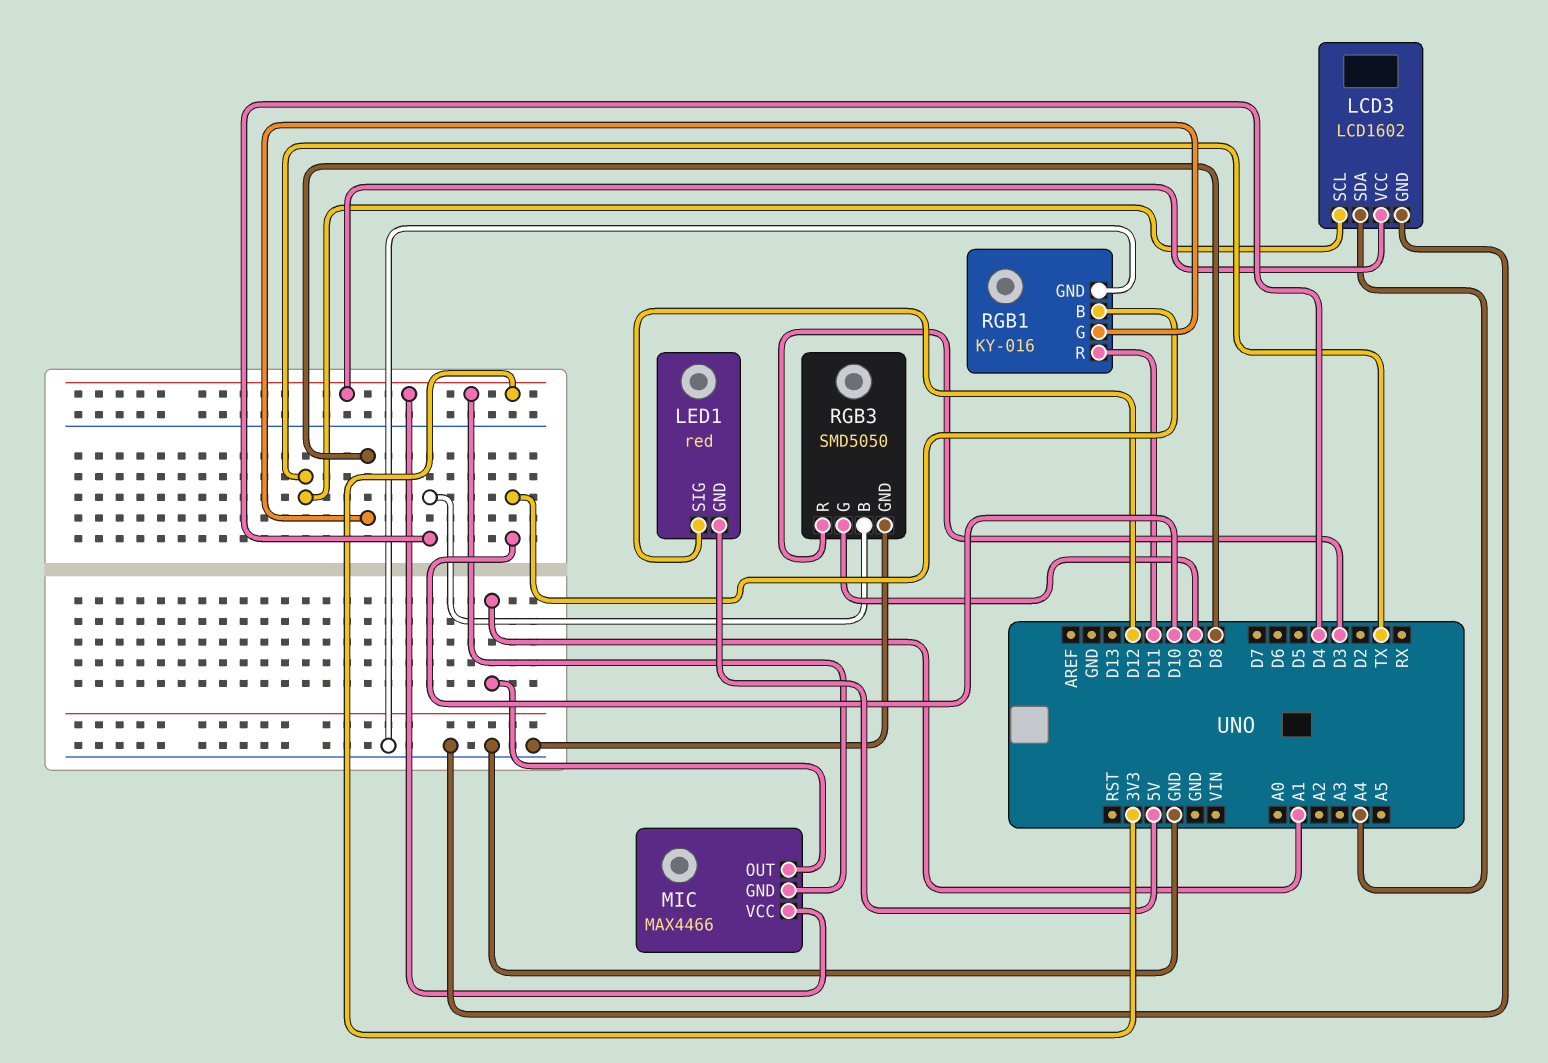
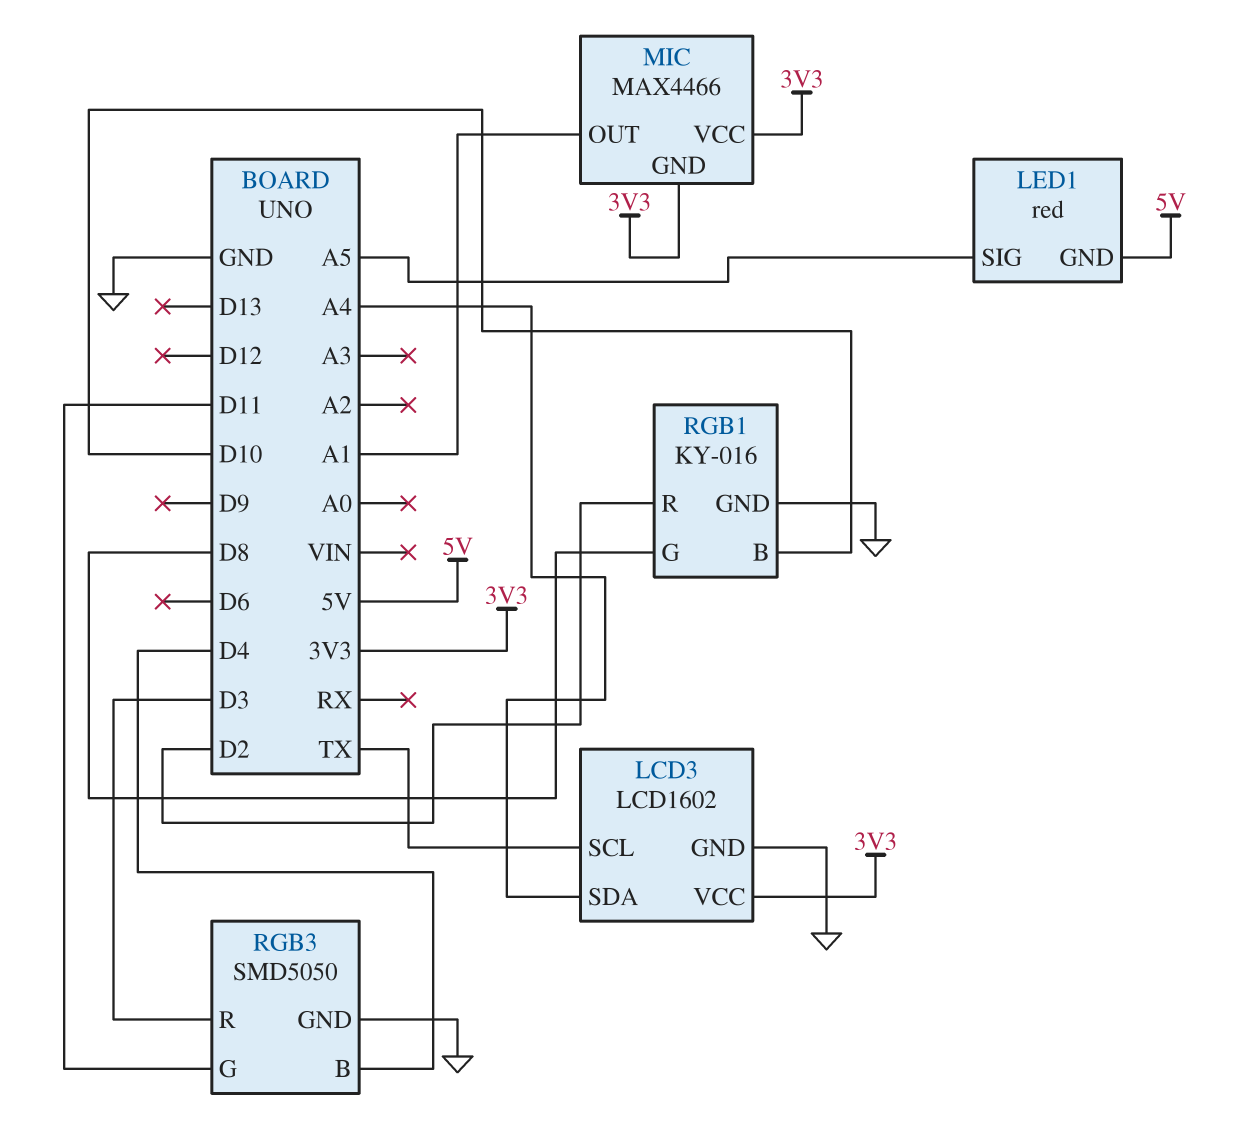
LED1 pin SIG: D12 -> A5
RGB1 pin R: D11 -> D2
RGB3 pin G: D9 -> D11

